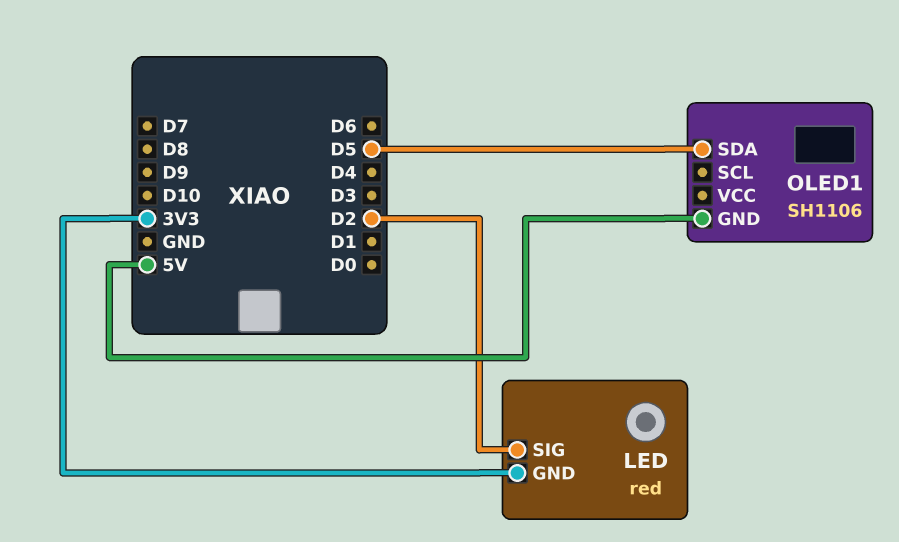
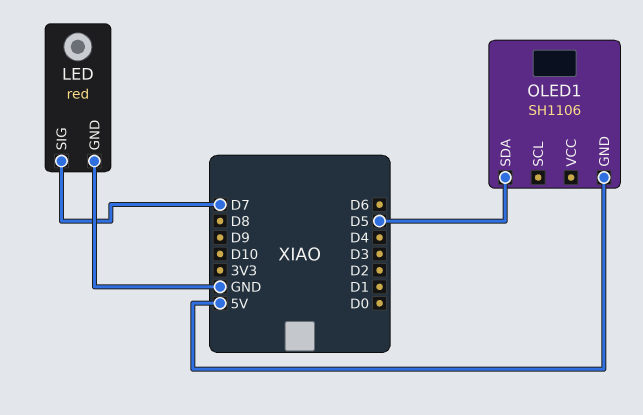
LED pin GND: 3V3 -> GND
LED pin SIG: D2 -> D7

